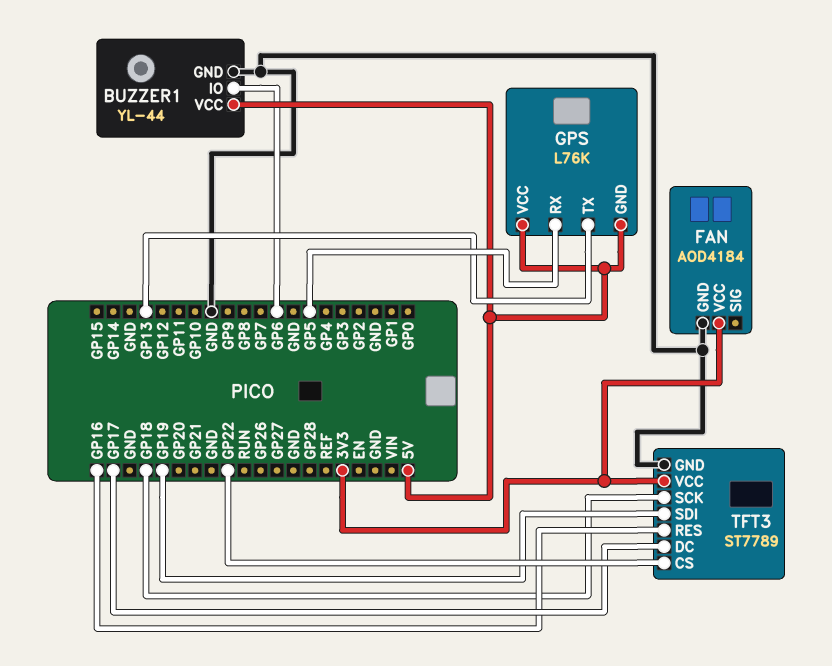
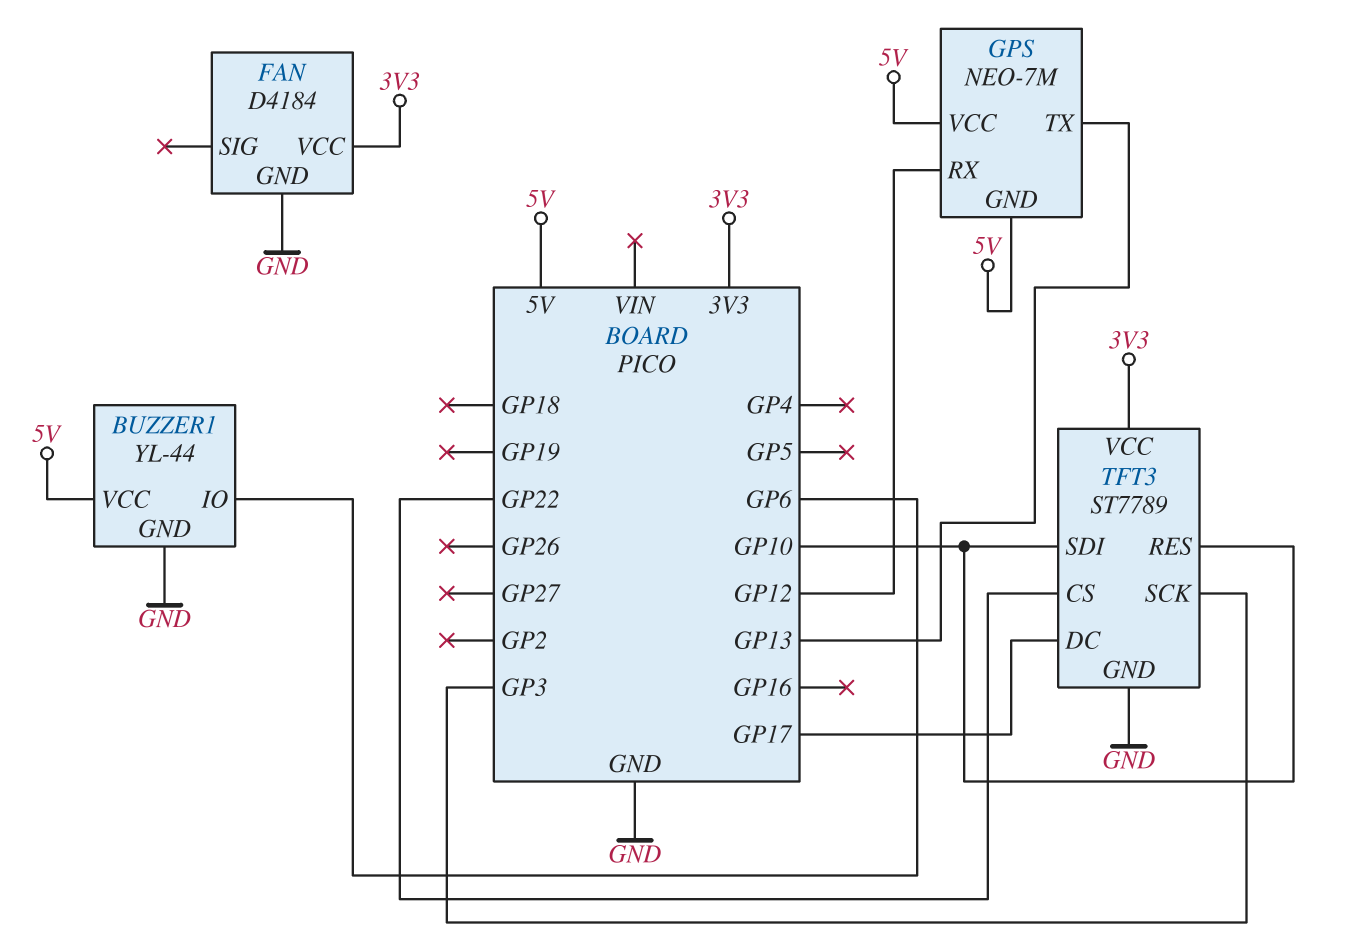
FAN: AOD4184 -> D4184
GPS: L76K -> NEO-7M
GPS pin RX: GP5 -> GP12
TFT3 pin RES: GP16 -> GP10
TFT3 pin SCK: GP18 -> GP3
TFT3 pin SDI: GP19 -> GP10

